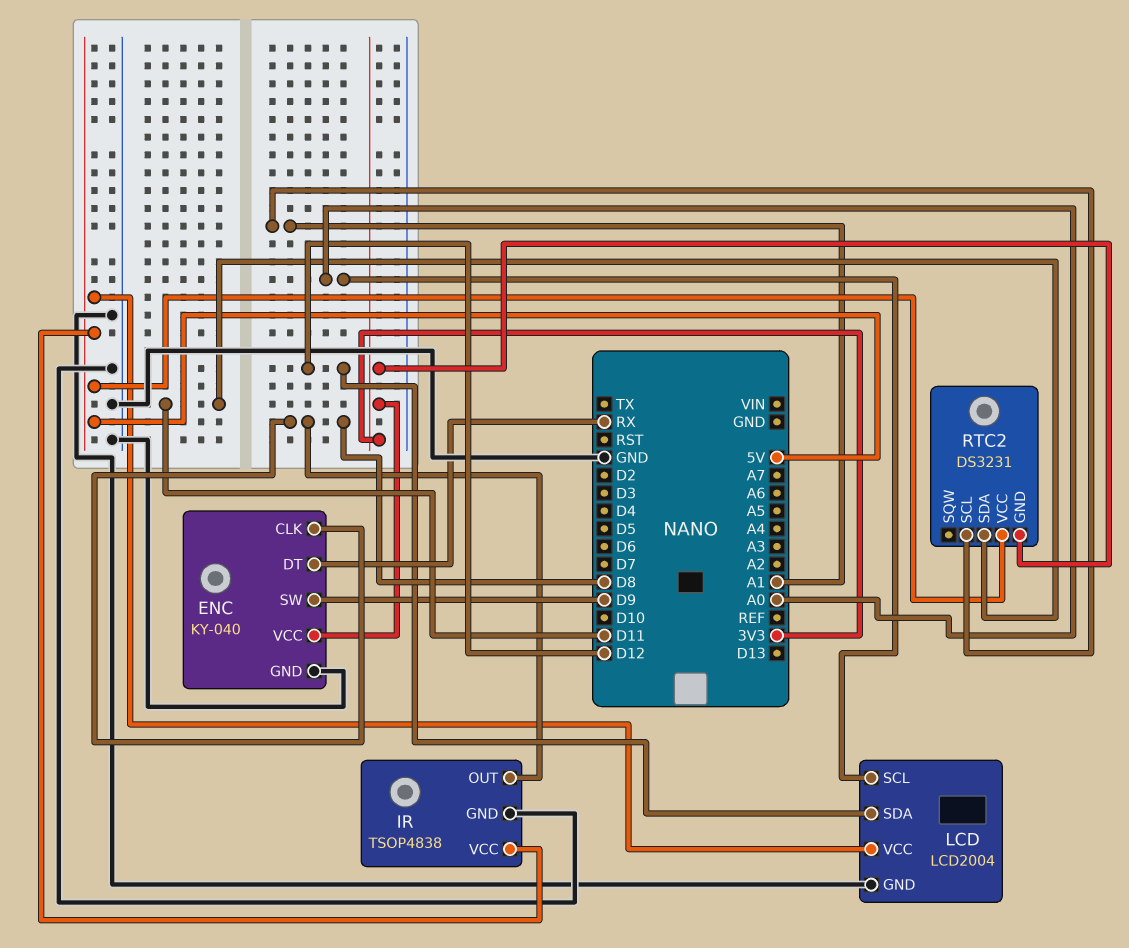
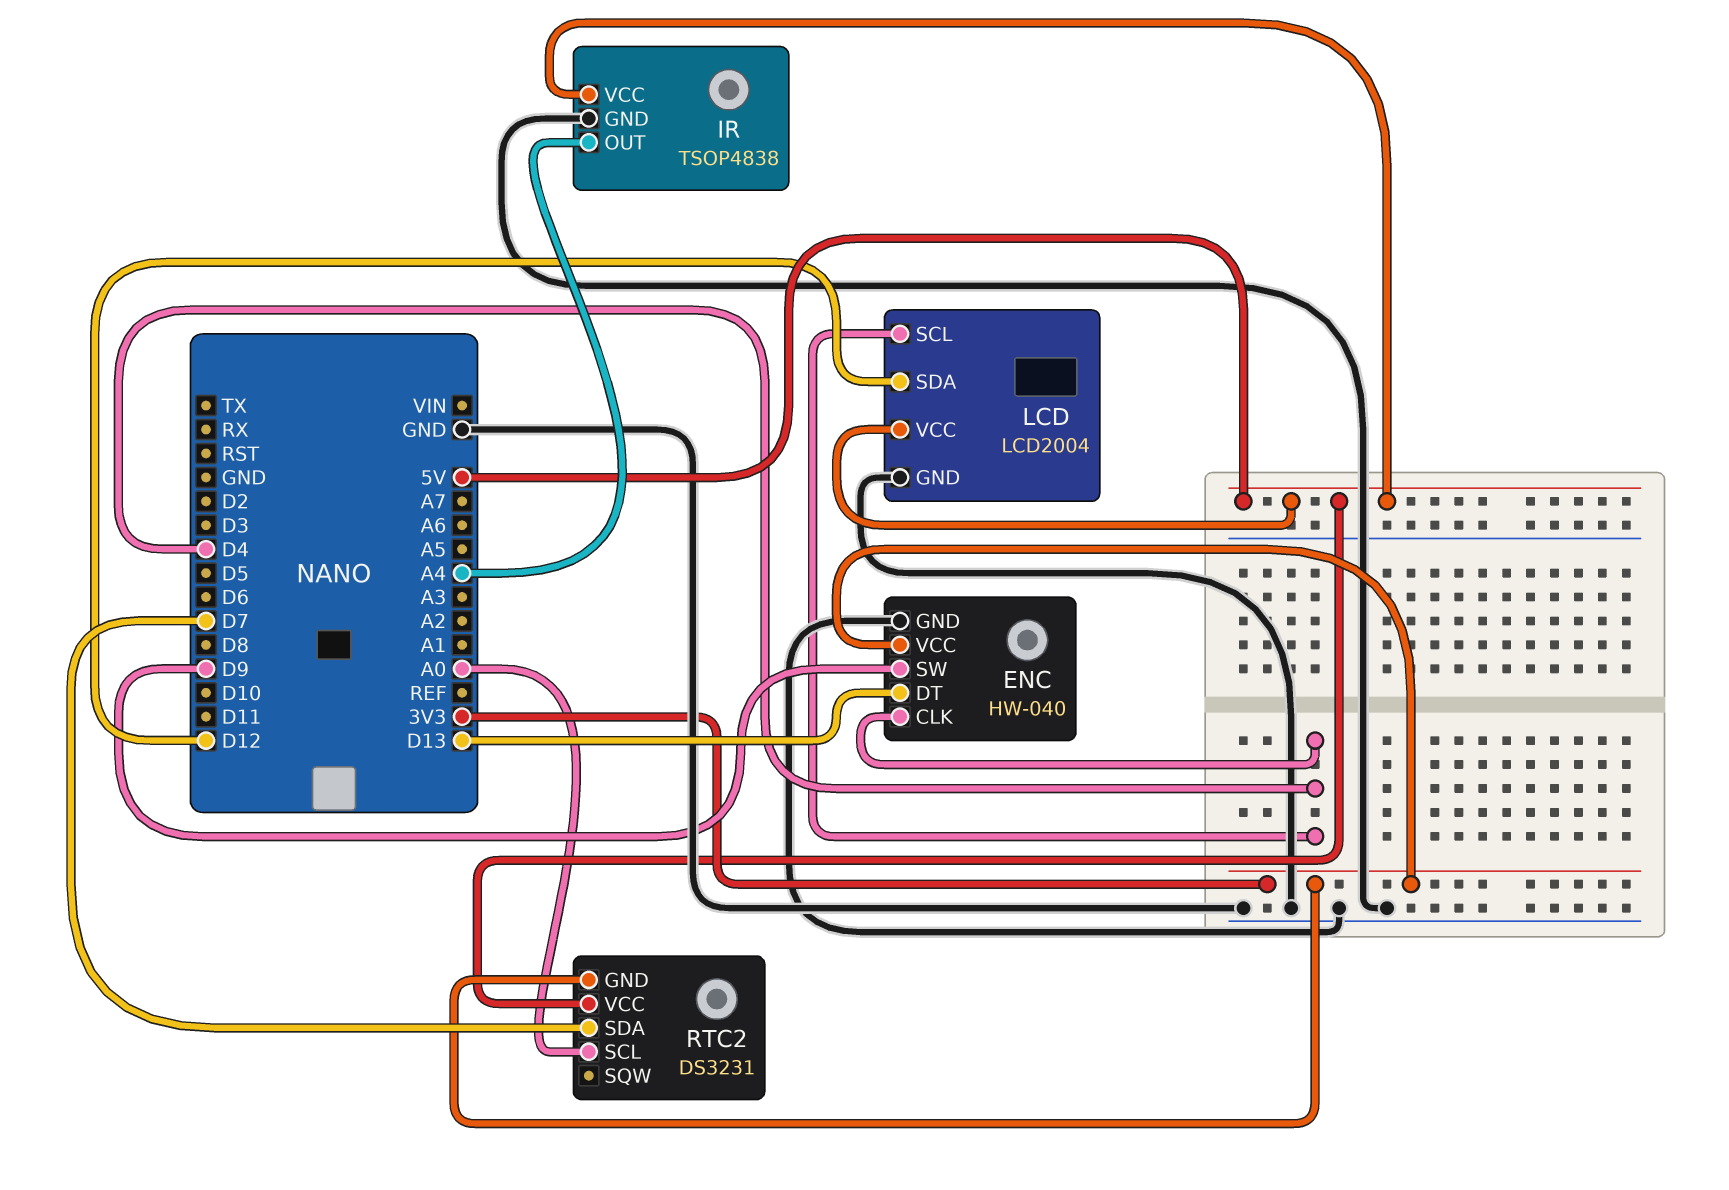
ENC: KY-040 -> HW-040
ENC pin CLK: D8 -> D4
ENC pin DT: RX -> D13
IR pin OUT: D8 -> A4
LCD pin SCL: A0 -> D4
RTC2 pin SCL: A1 -> A0
RTC2 pin SDA: D11 -> D7

